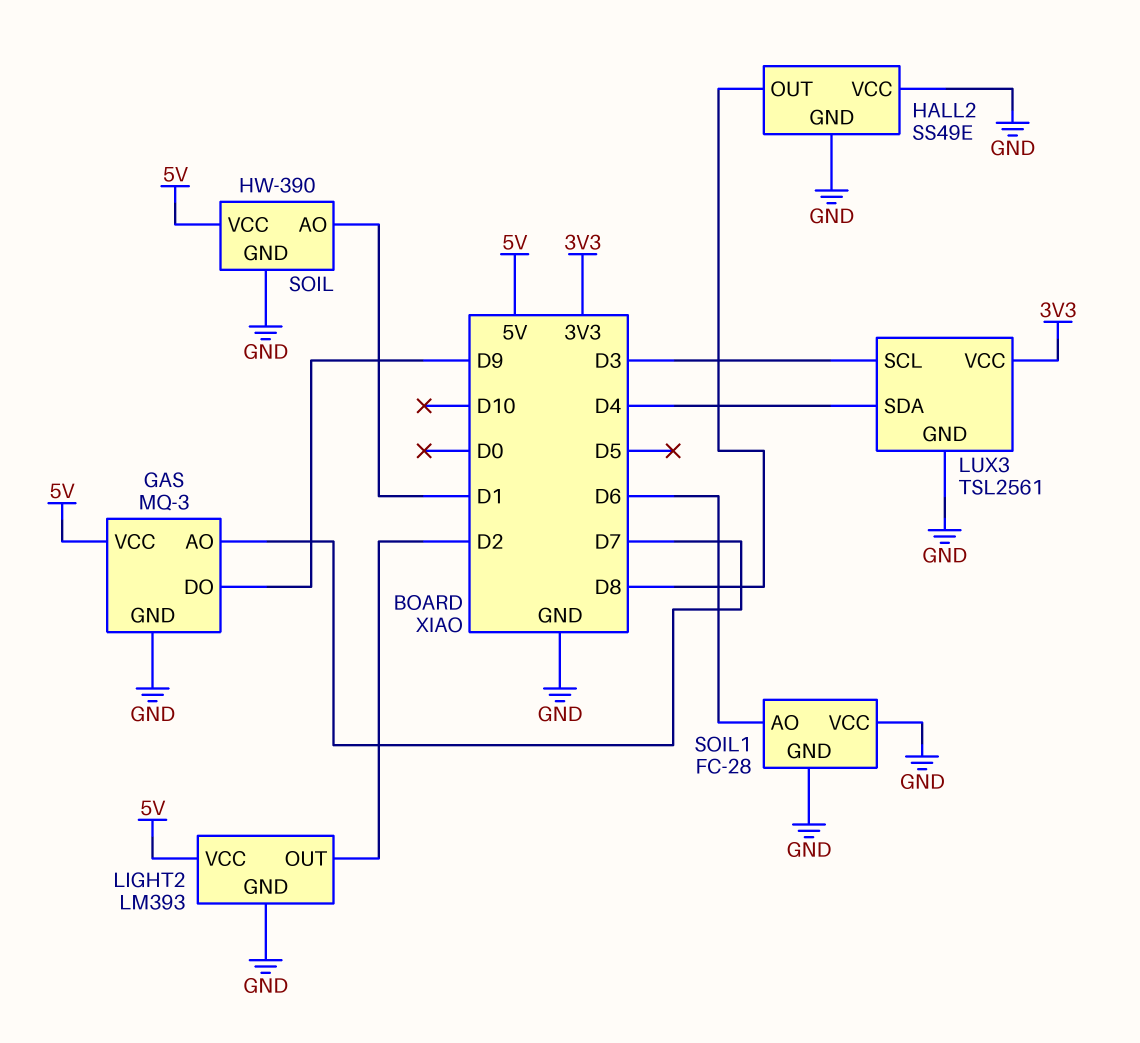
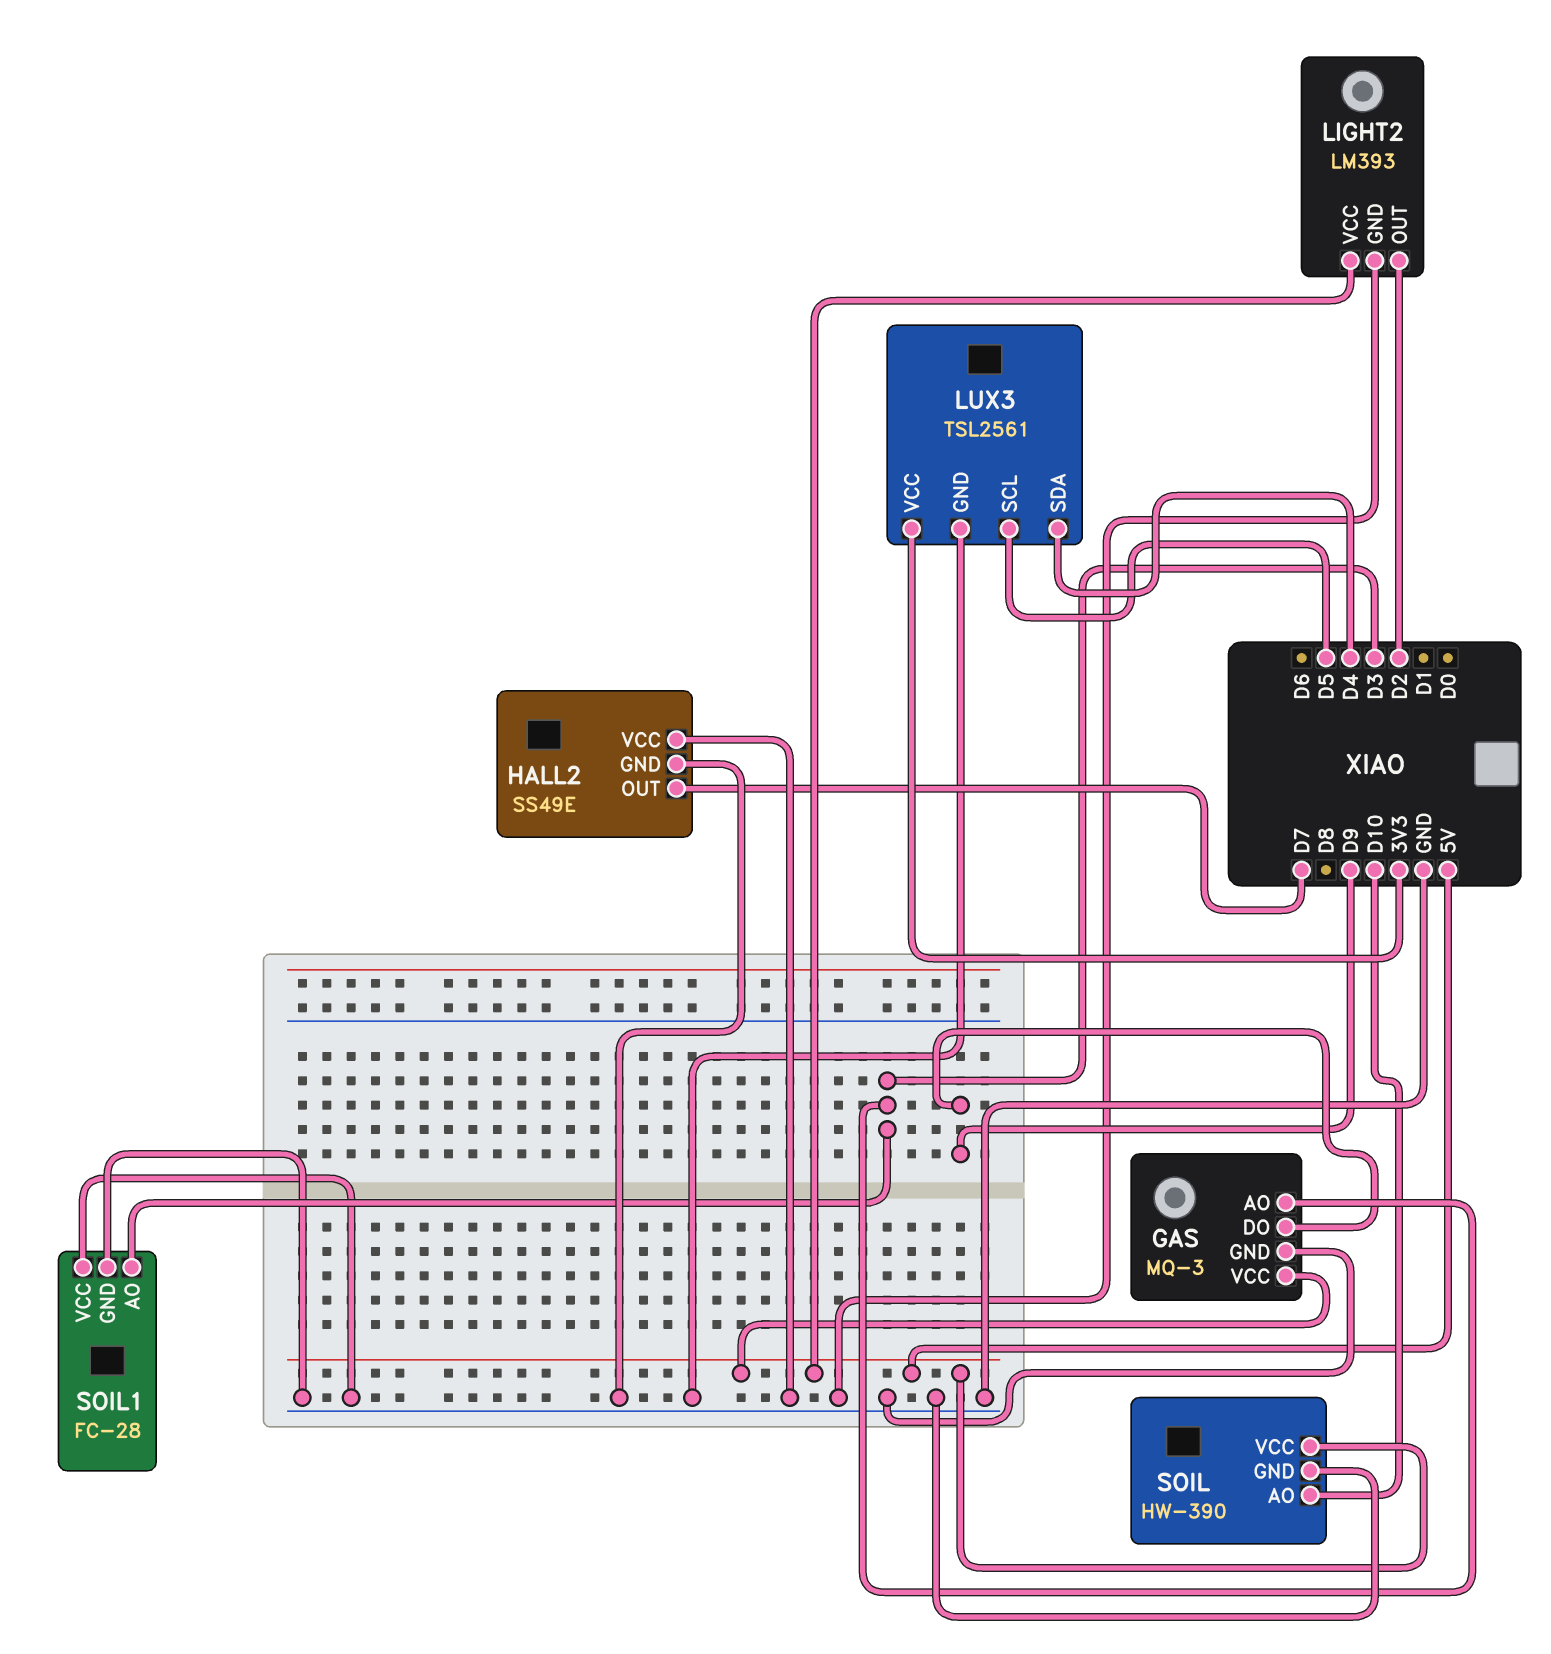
GAS pin AO: D7 -> D3
HALL2 pin OUT: D8 -> D7
LUX3 pin SCL: D3 -> D5
SOIL pin AO: D1 -> D10
SOIL1 pin AO: D6 -> D3

